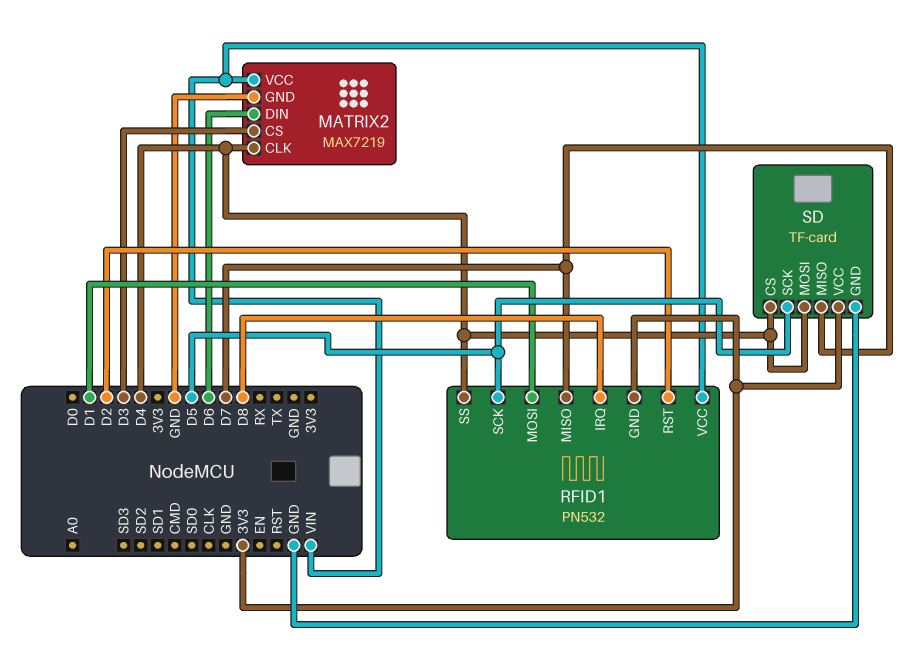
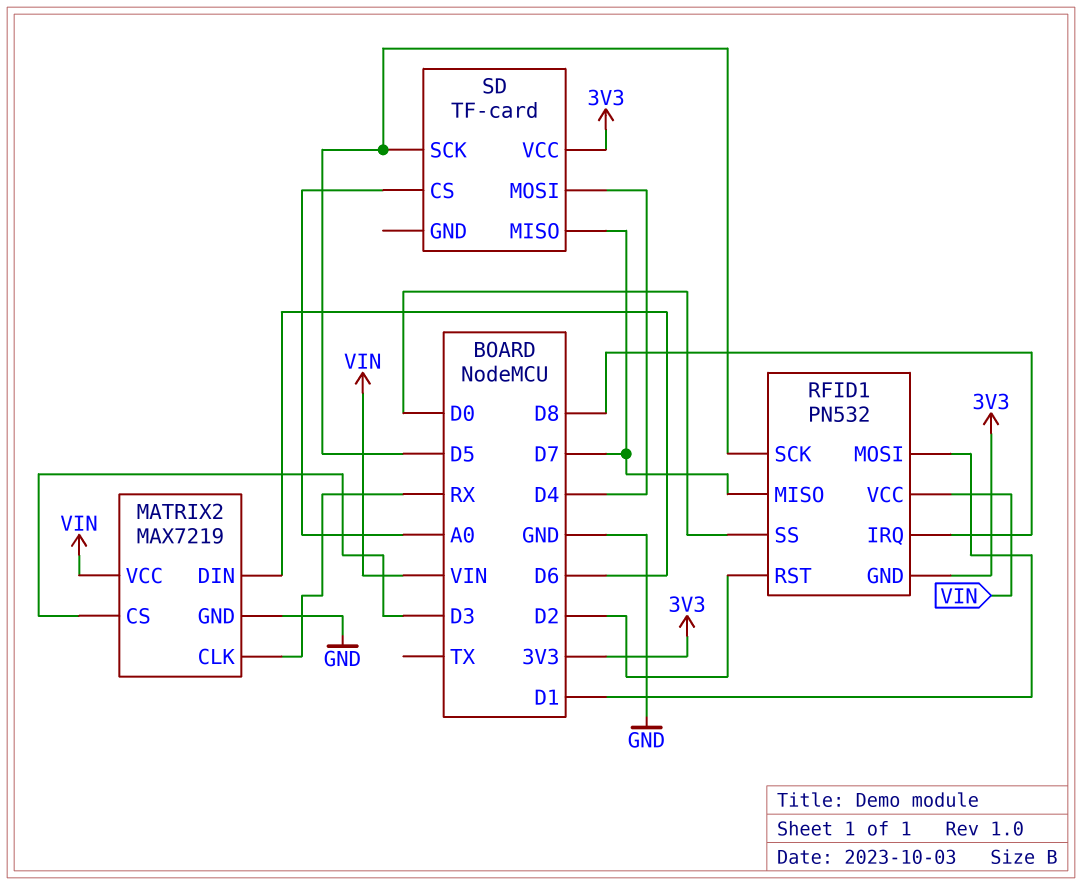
MATRIX2 pin CLK: D4 -> RX
RFID1 pin SS: D4 -> D0
SD pin CS: D4 -> A0
SD pin GND: GND -> none

